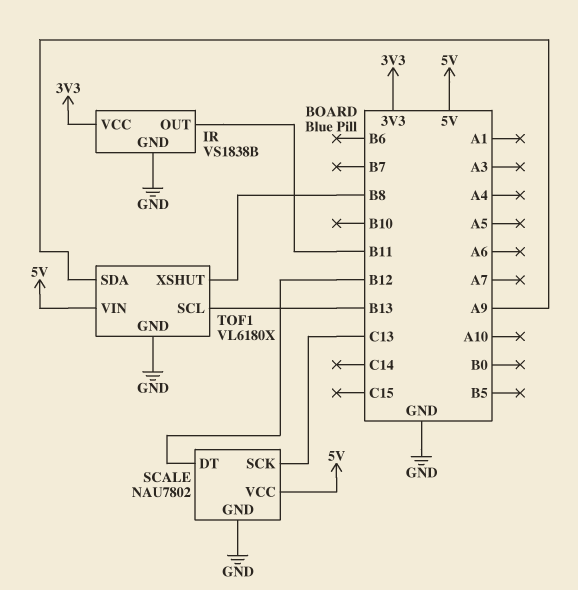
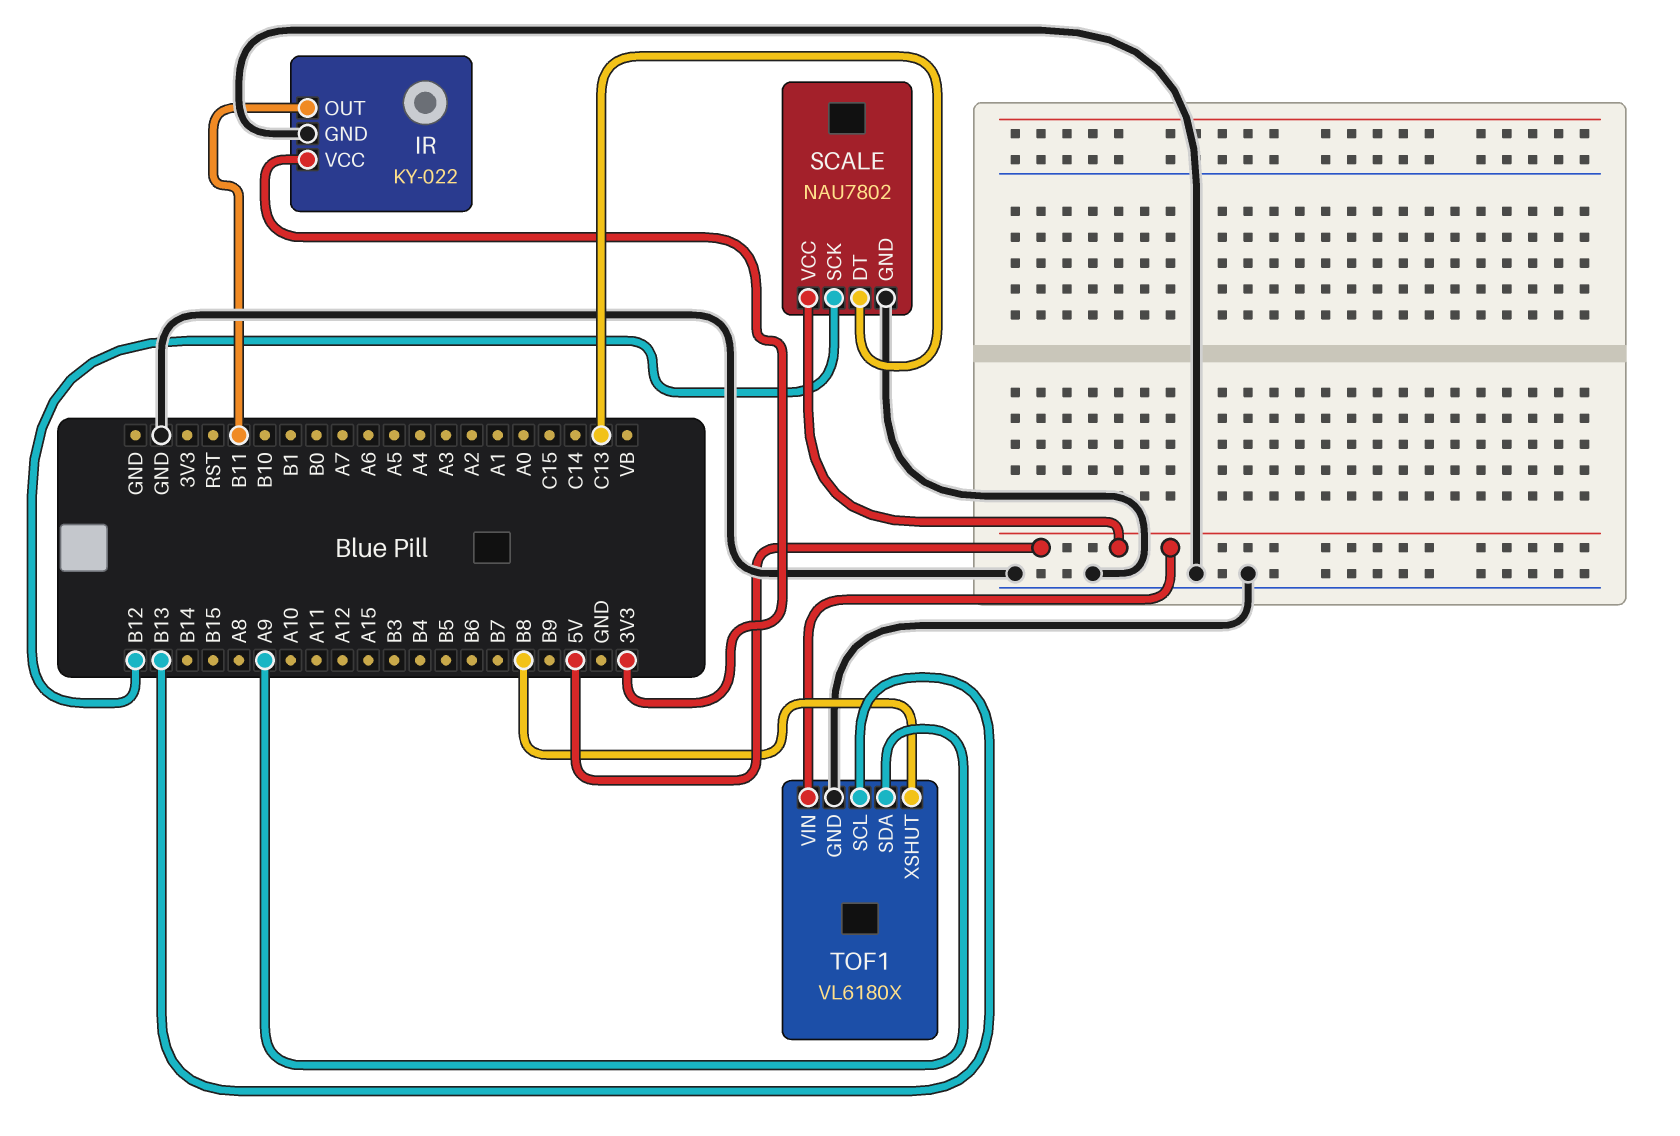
IR: VS1838B -> KY-022
SCALE pin DT: B12 -> C13
SCALE pin SCK: C13 -> B12

